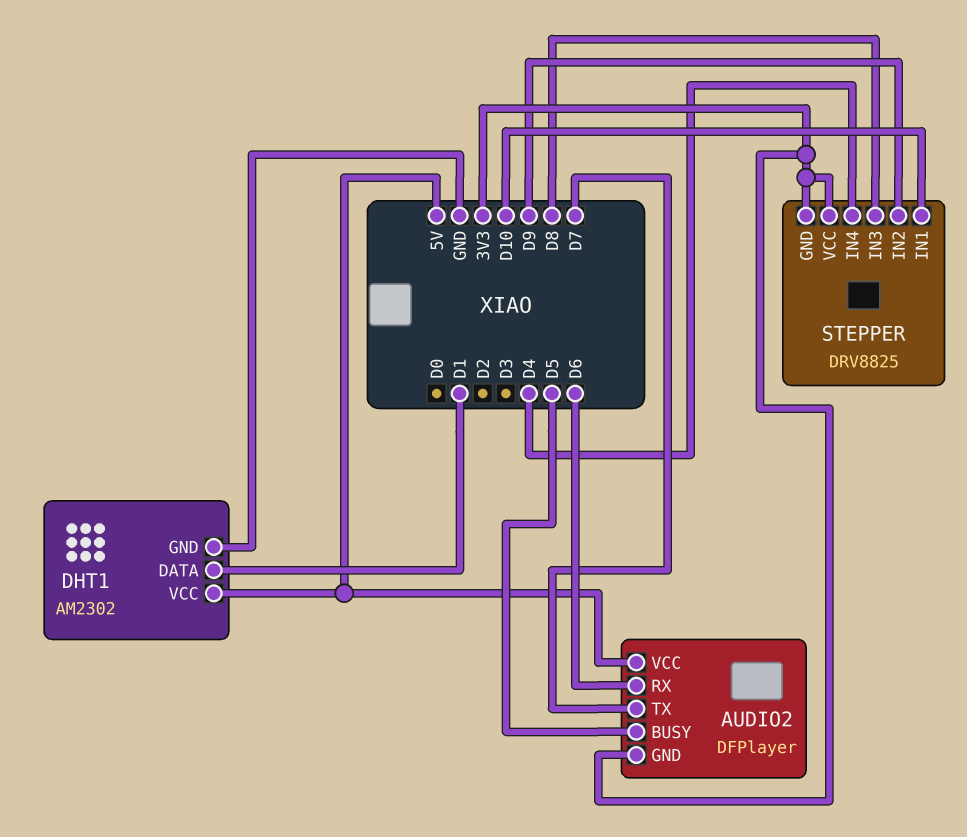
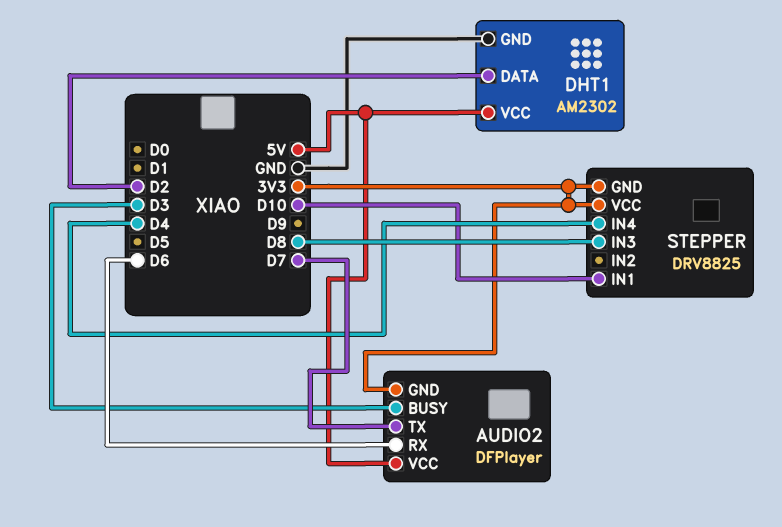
AUDIO2 pin BUSY: D5 -> D3
DHT1 pin DATA: D1 -> D2
STEPPER pin IN2: D9 -> none

